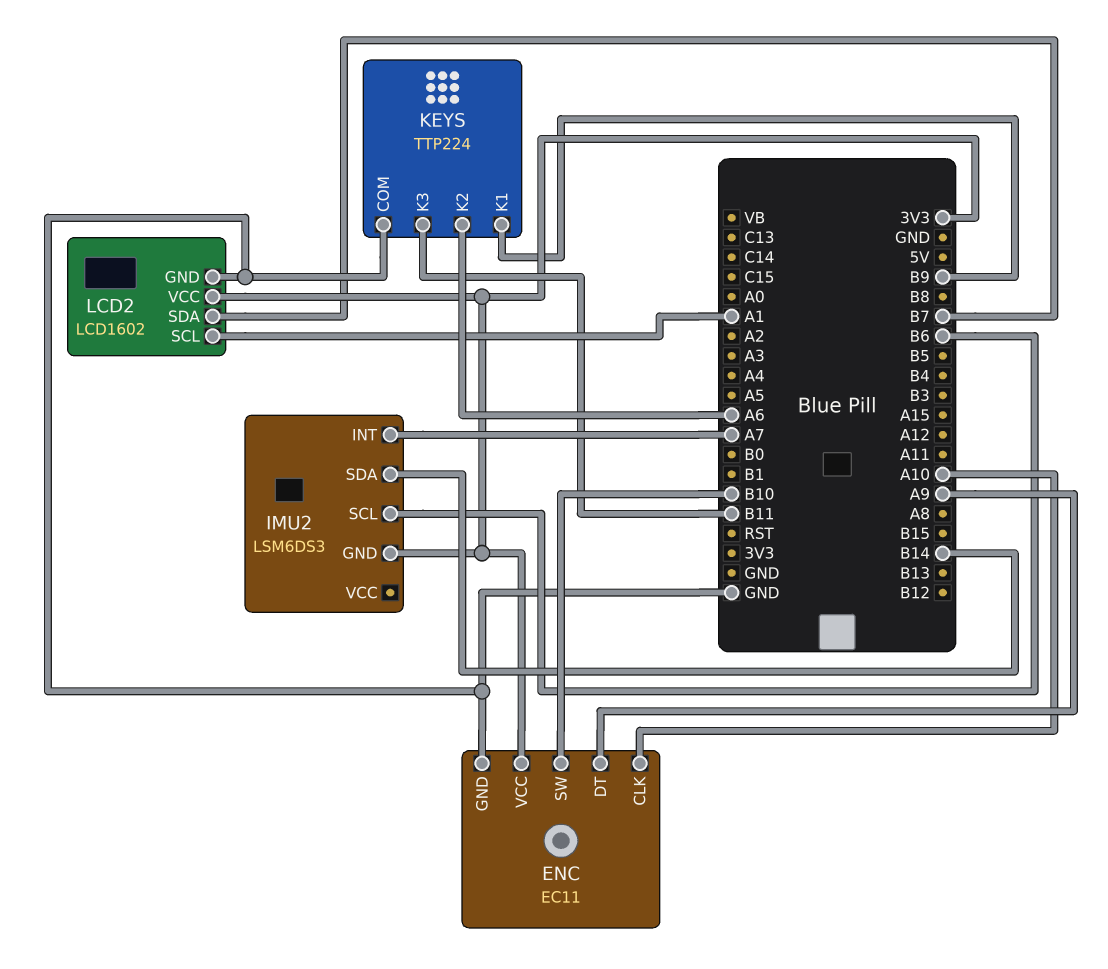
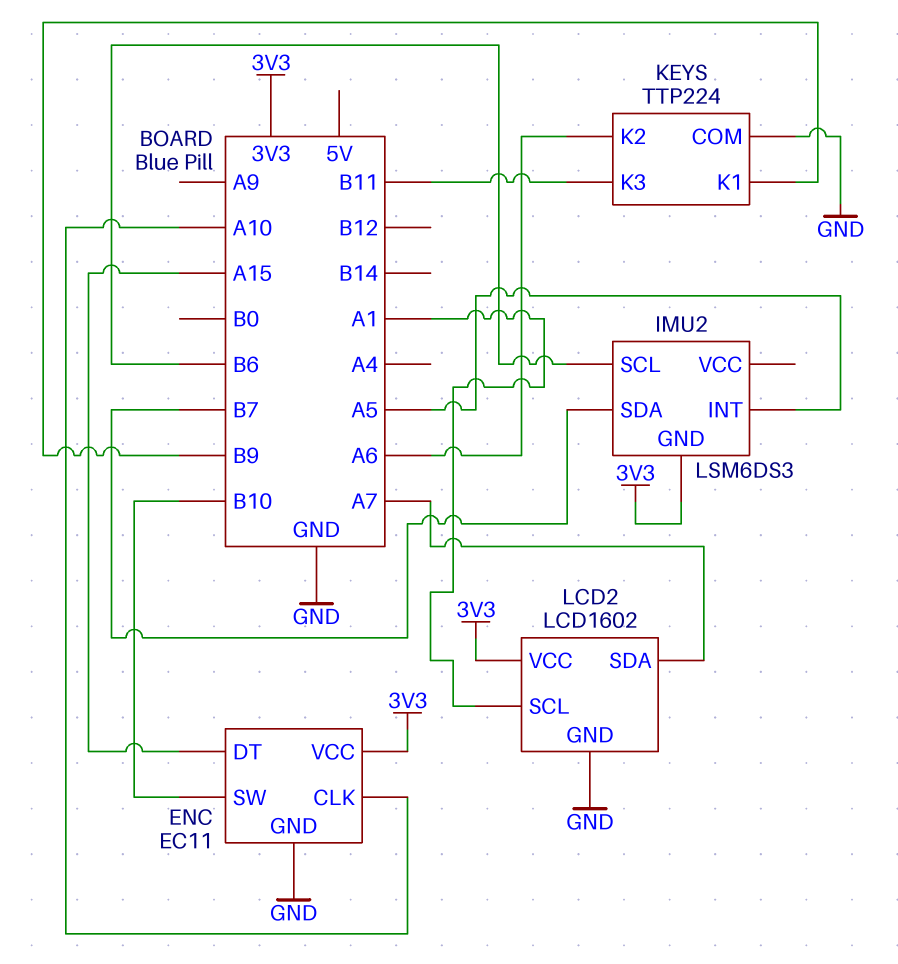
ENC pin DT: A9 -> A15
IMU2 pin INT: A7 -> A5
IMU2 pin SDA: B14 -> B7
LCD2 pin SDA: B7 -> A7

